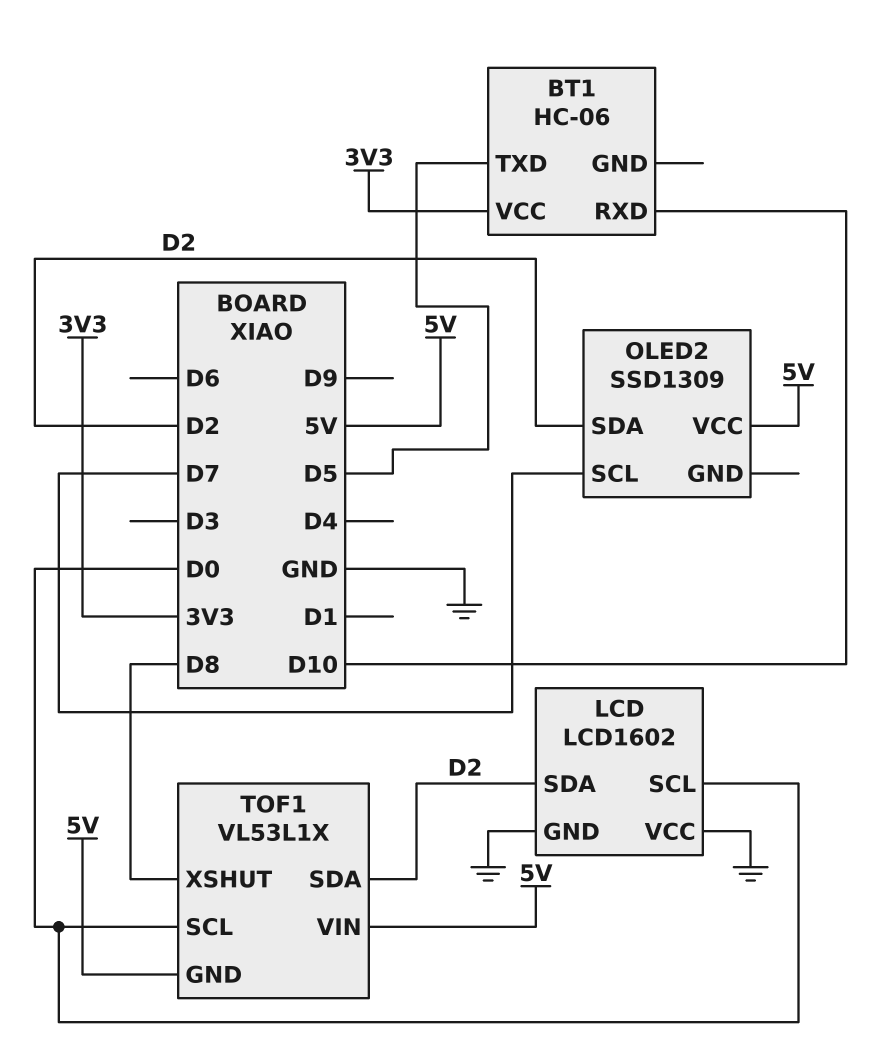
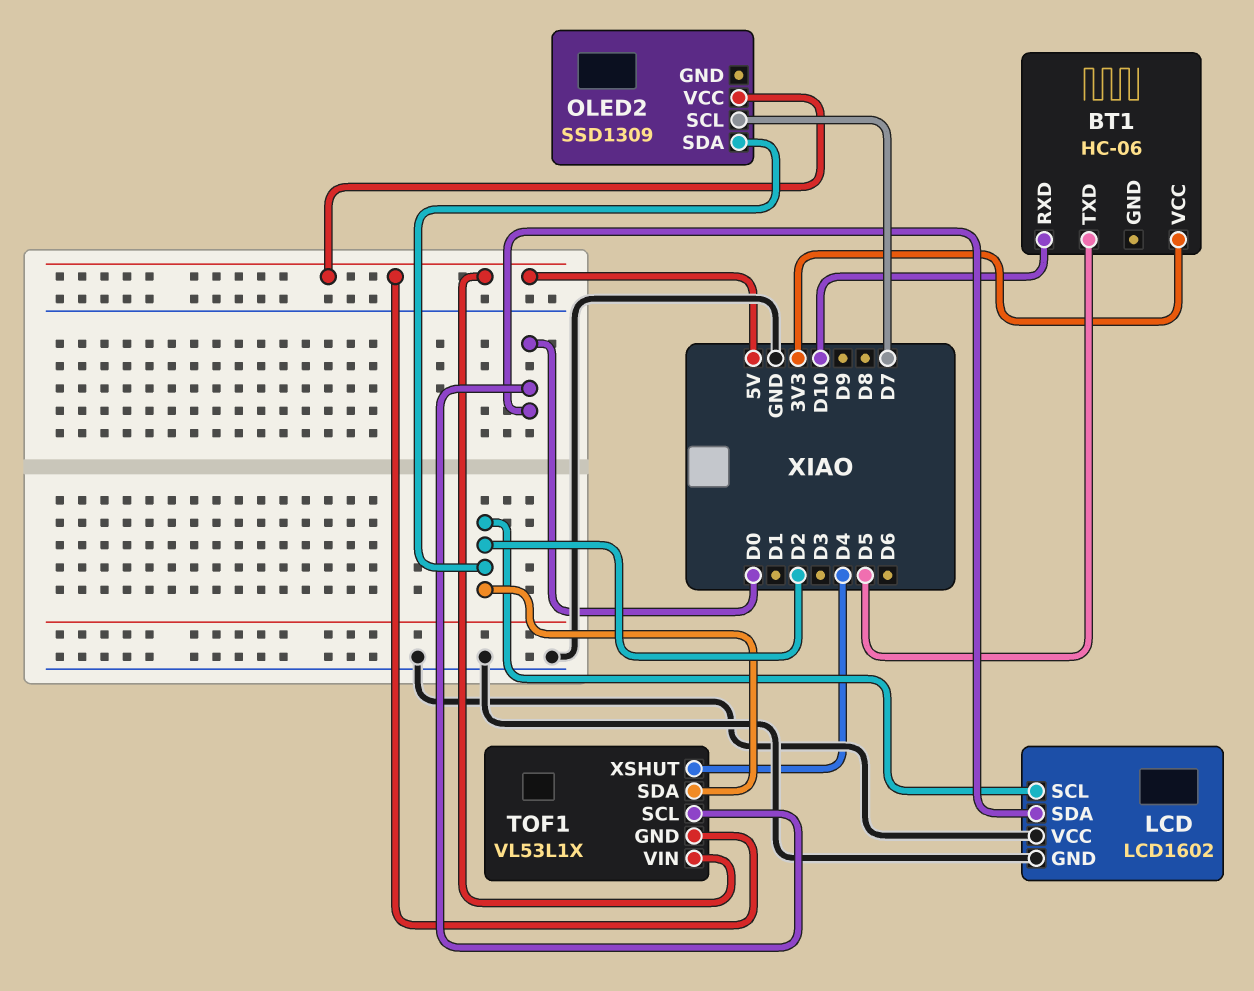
LCD pin SCL: D0 -> D2
LCD pin SDA: D2 -> D0
TOF1 pin XSHUT: D8 -> D4

